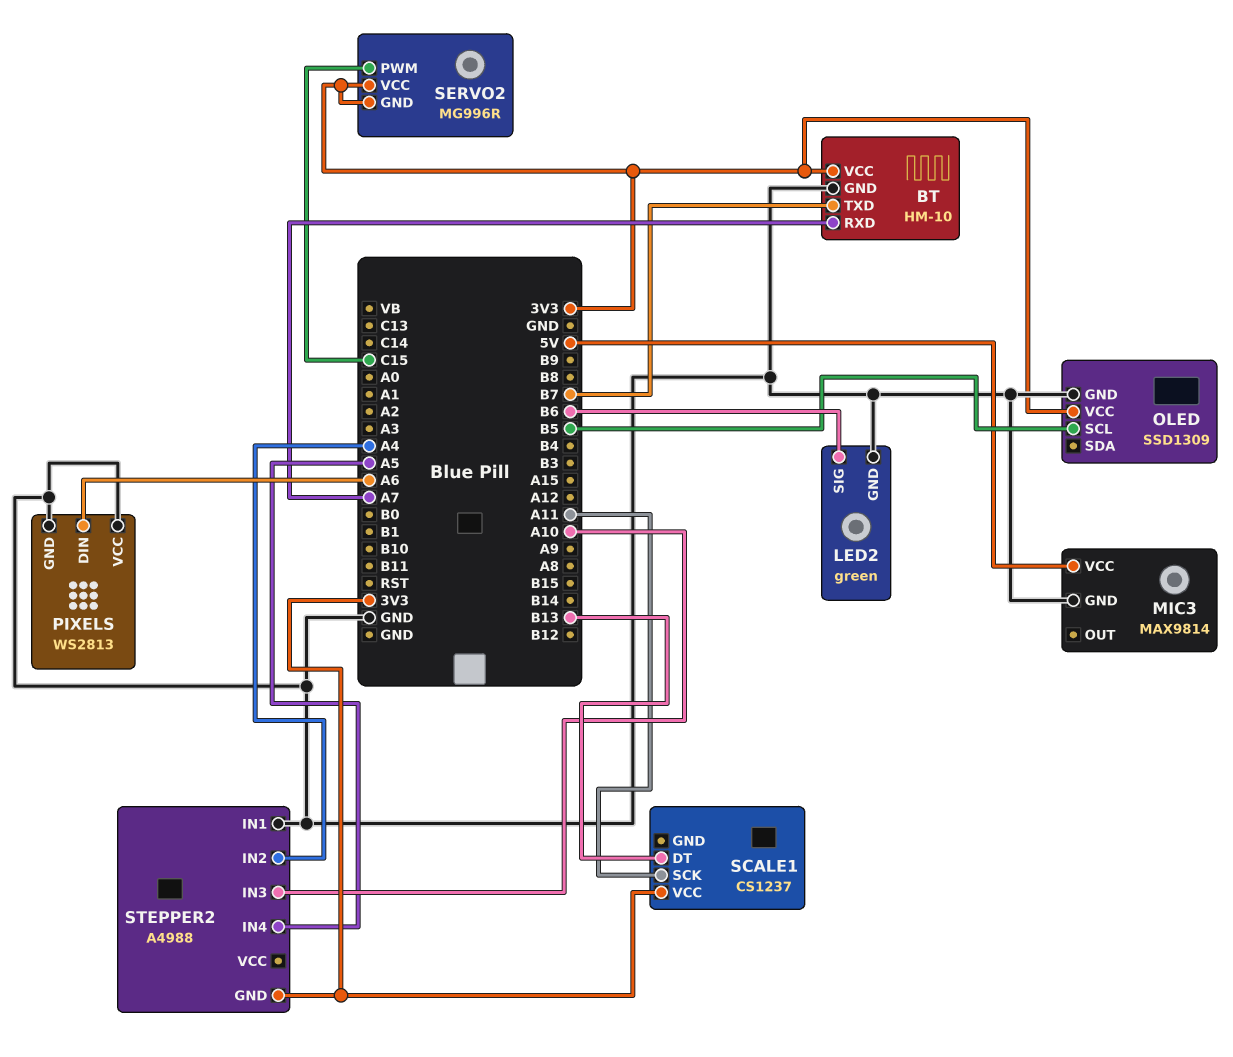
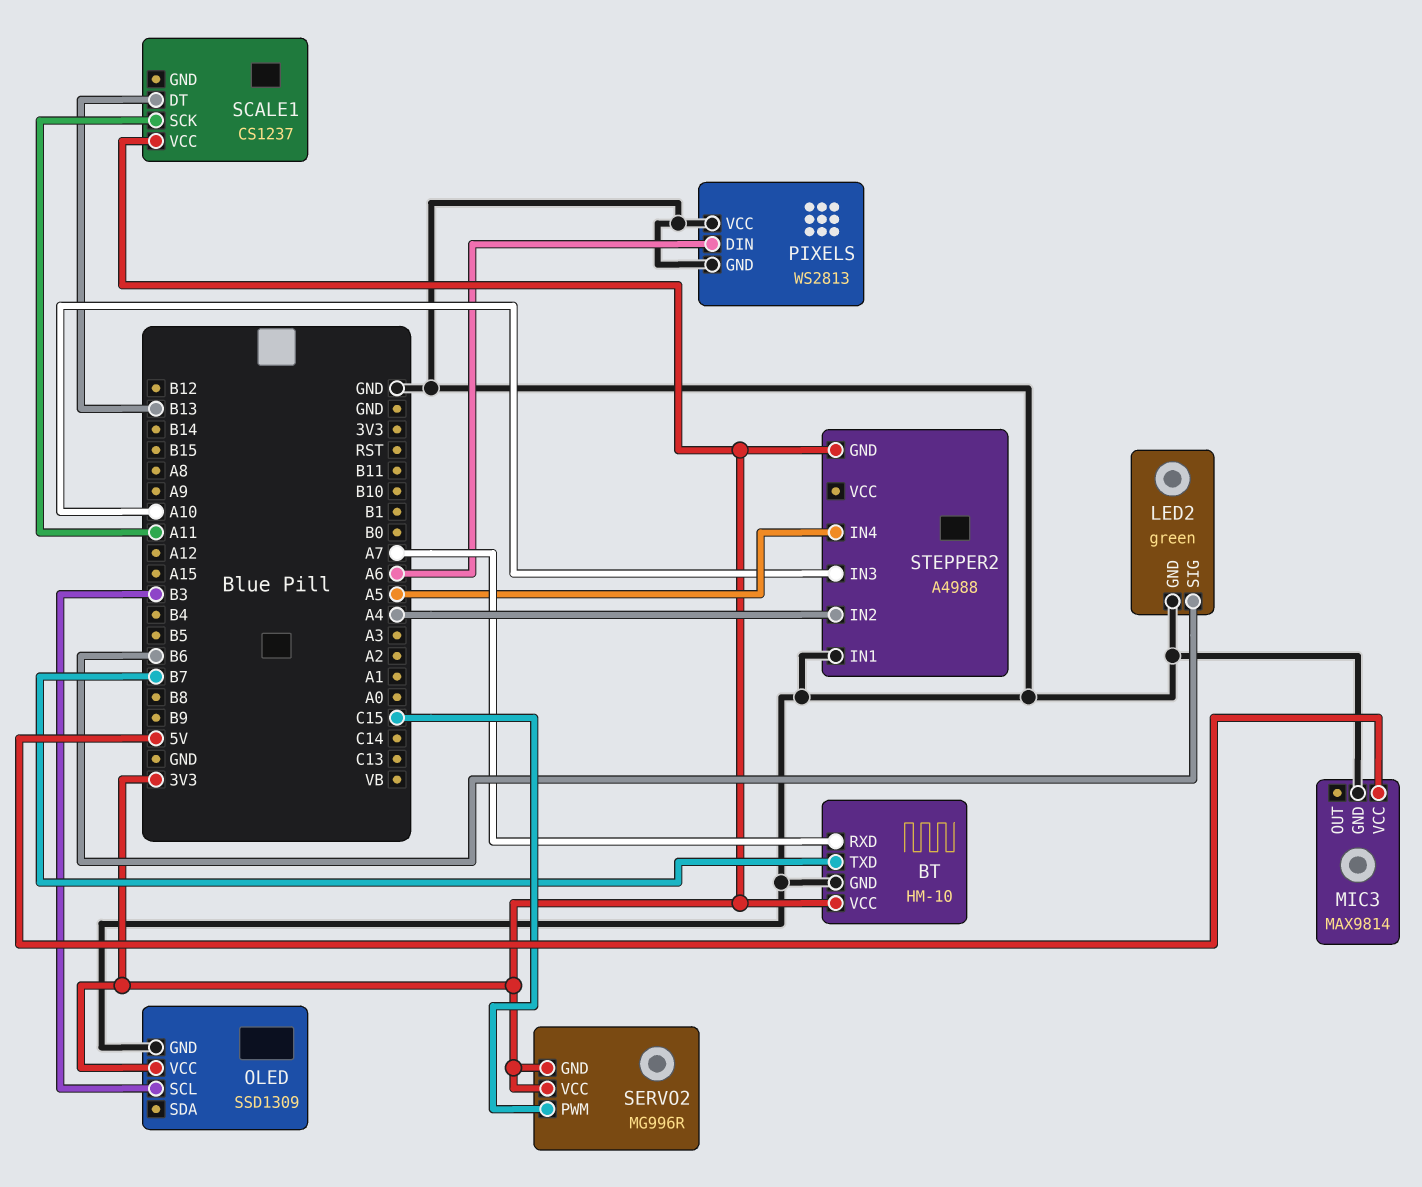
OLED pin SCL: B5 -> B3

